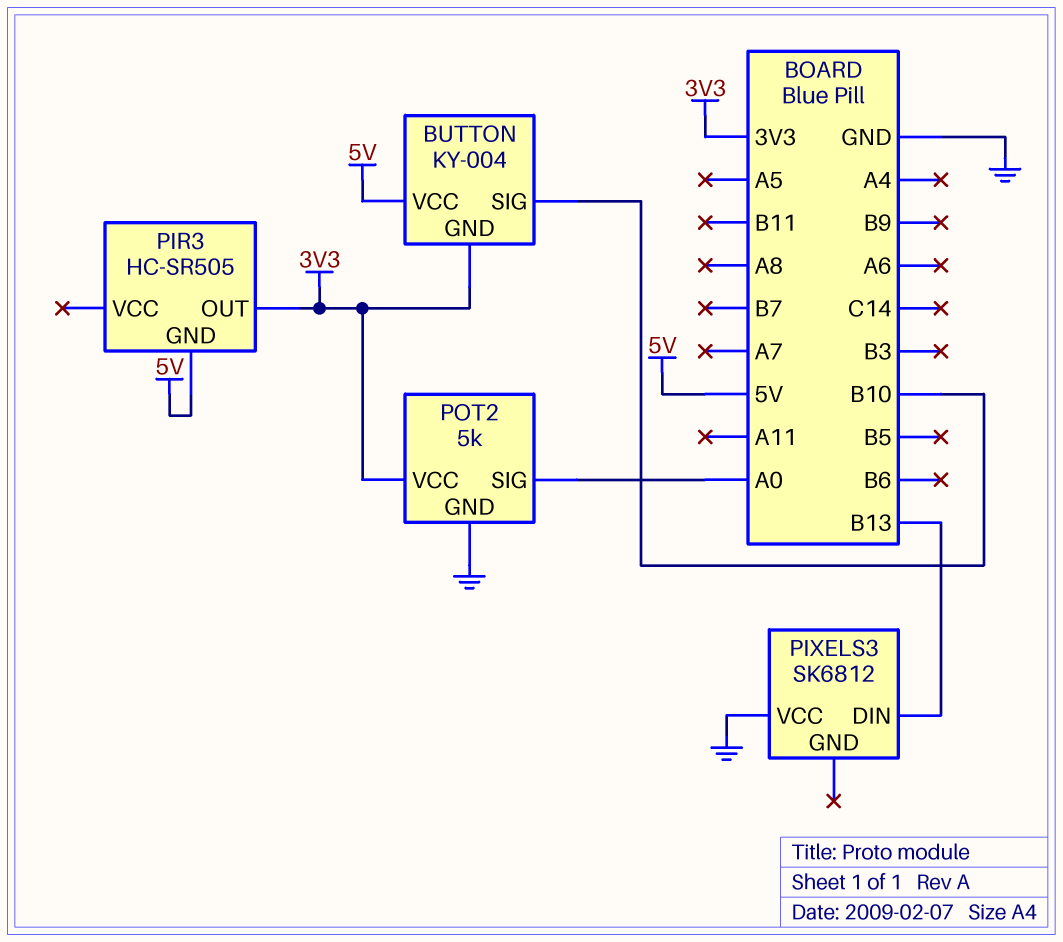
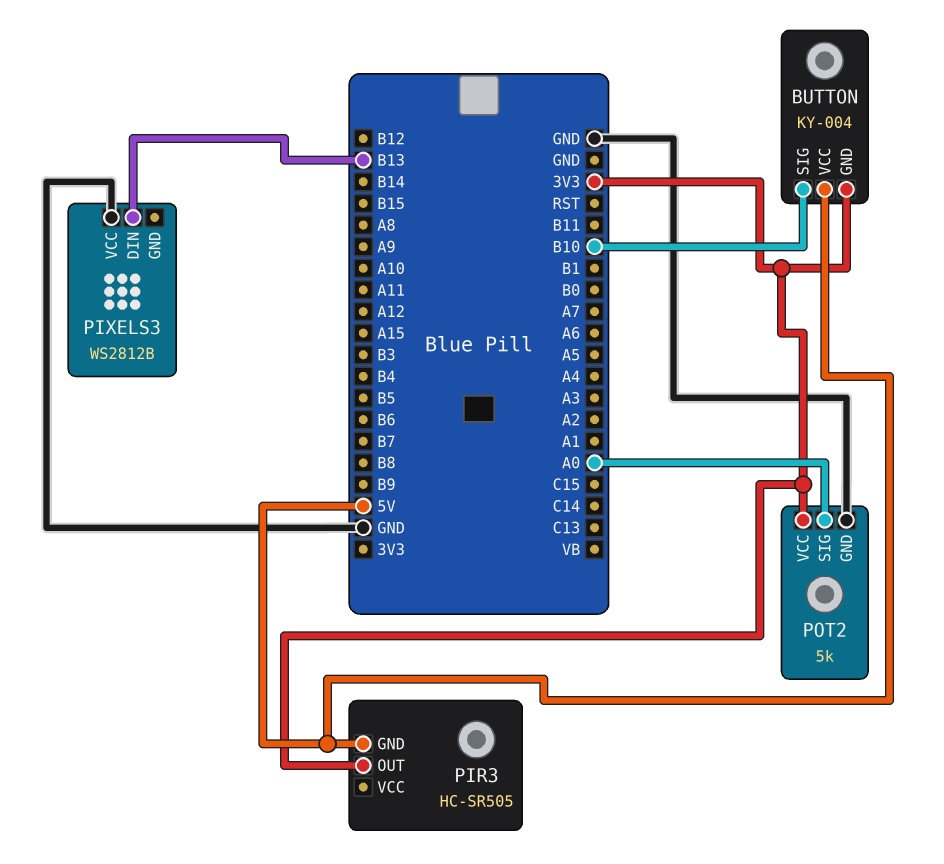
PIXELS3: SK6812 -> WS2812B

